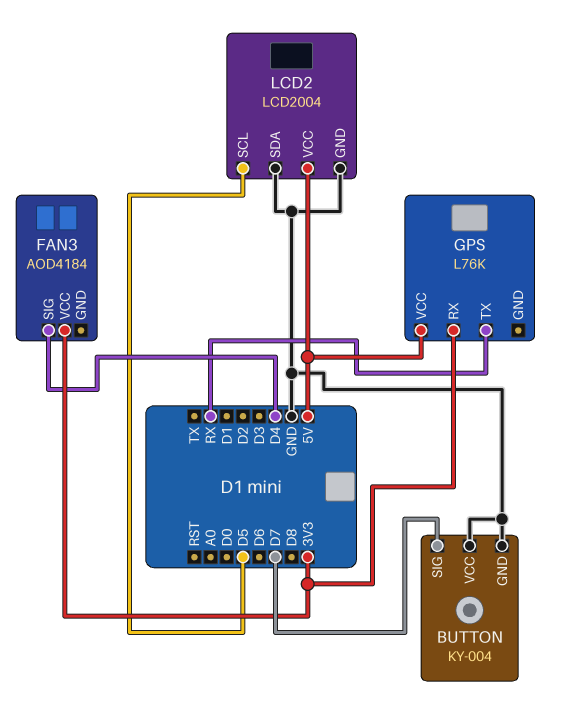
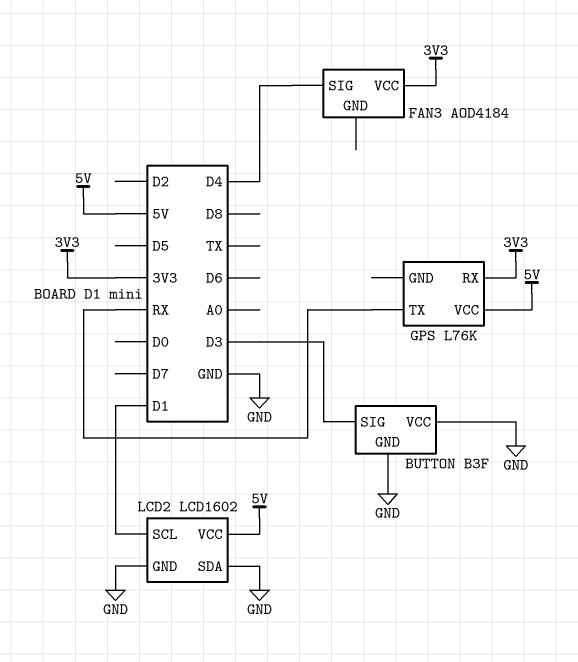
BUTTON: KY-004 -> B3F
BUTTON pin SIG: D7 -> D3
LCD2: LCD2004 -> LCD1602
LCD2 pin SCL: D5 -> D1

